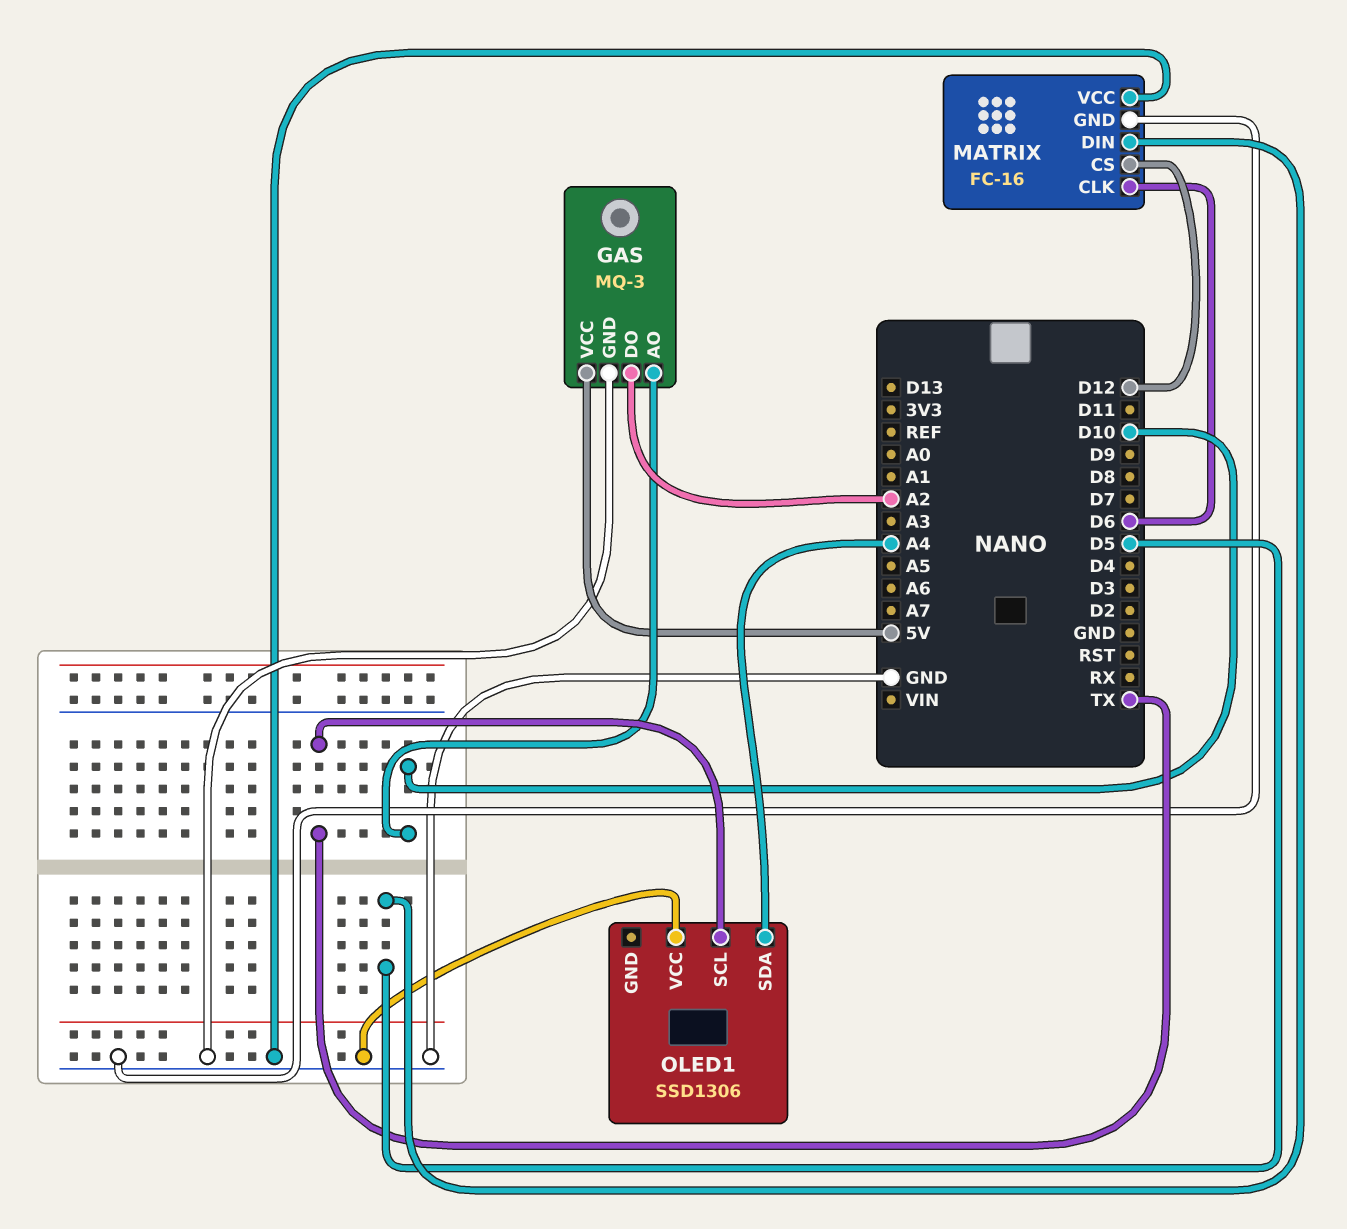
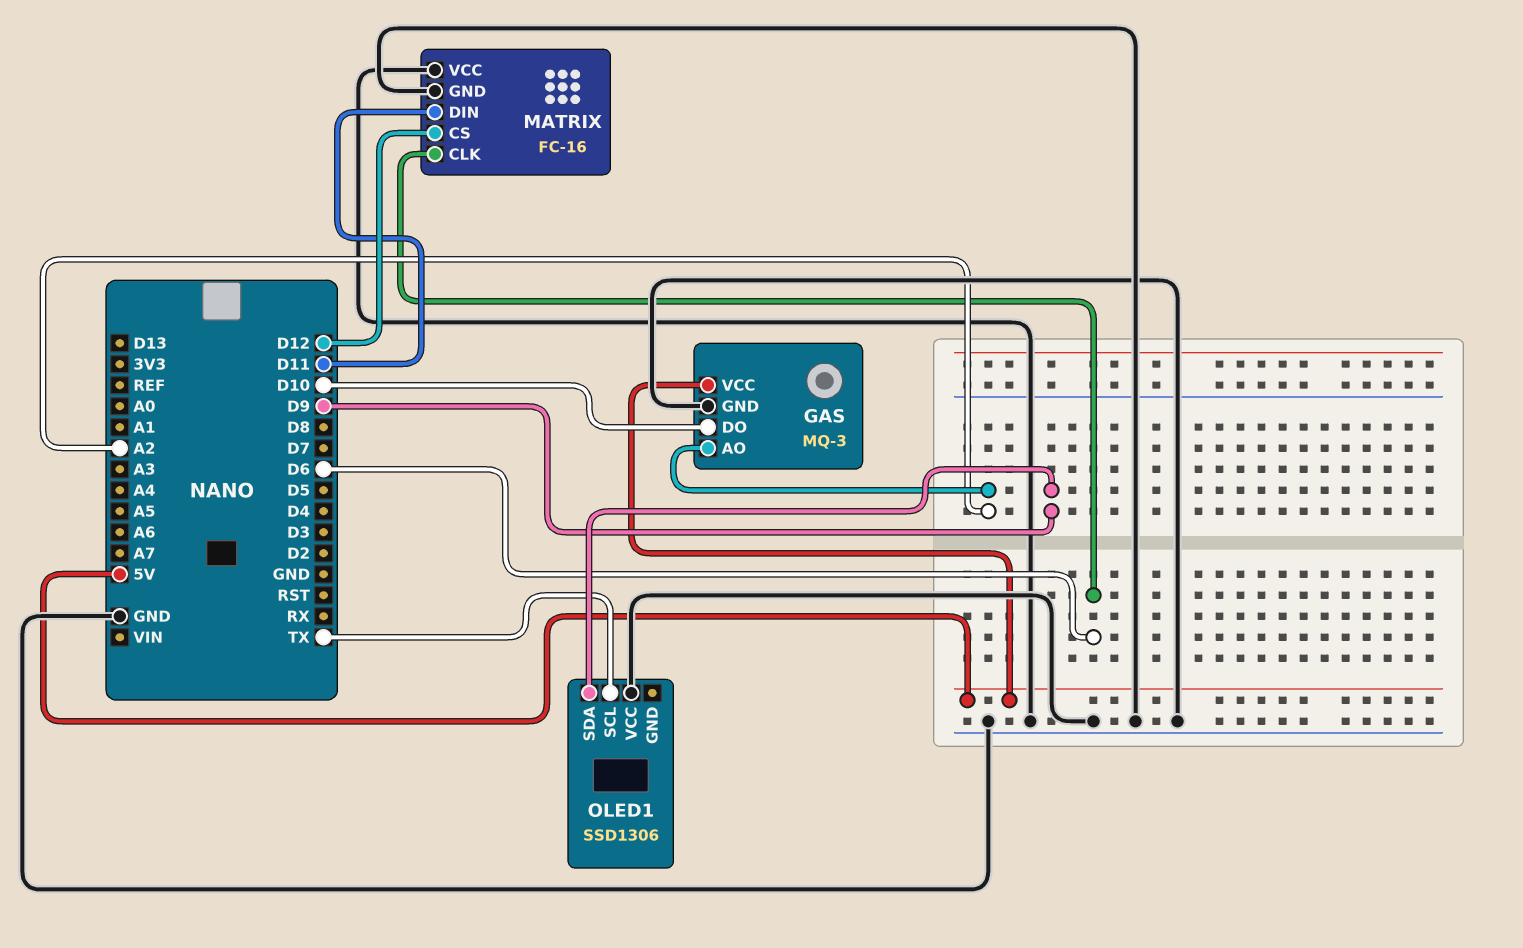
GAS pin AO: D10 -> A2
GAS pin DO: A2 -> D10
MATRIX pin DIN: D5 -> D11
OLED1 pin SDA: A4 -> D9

